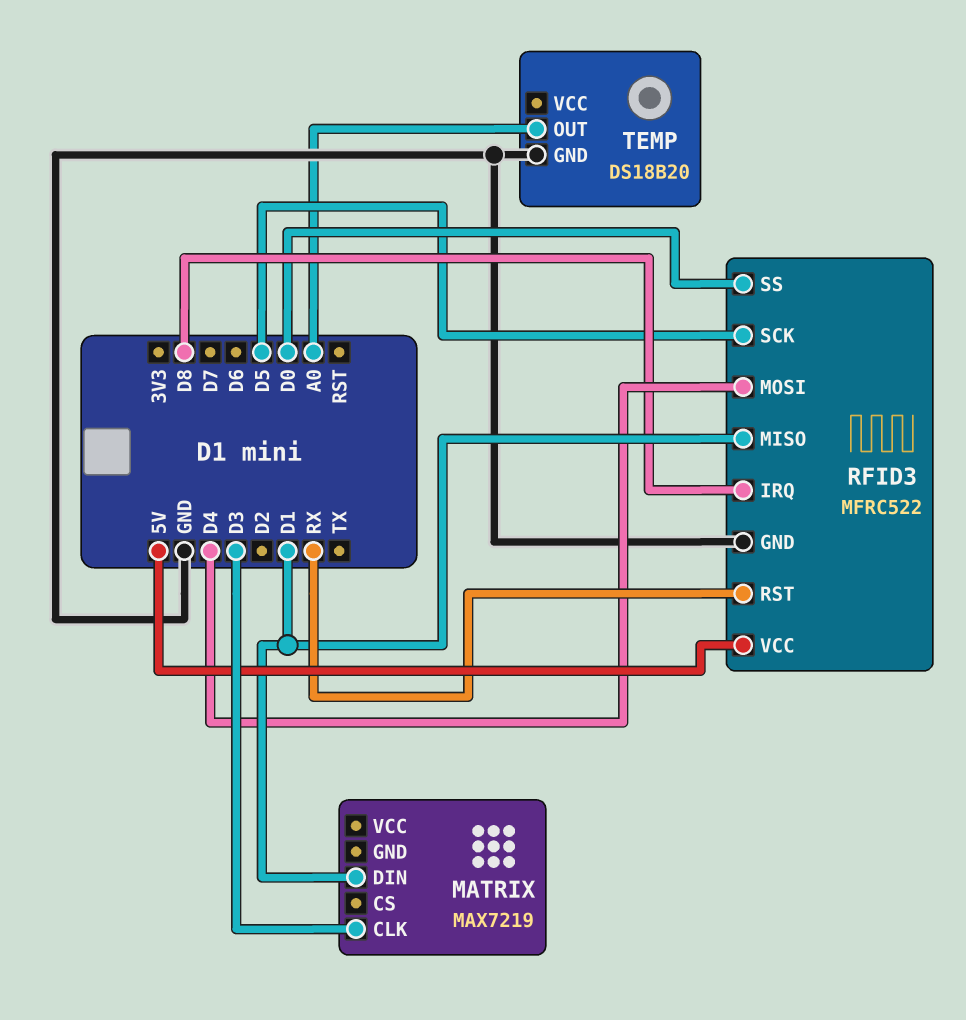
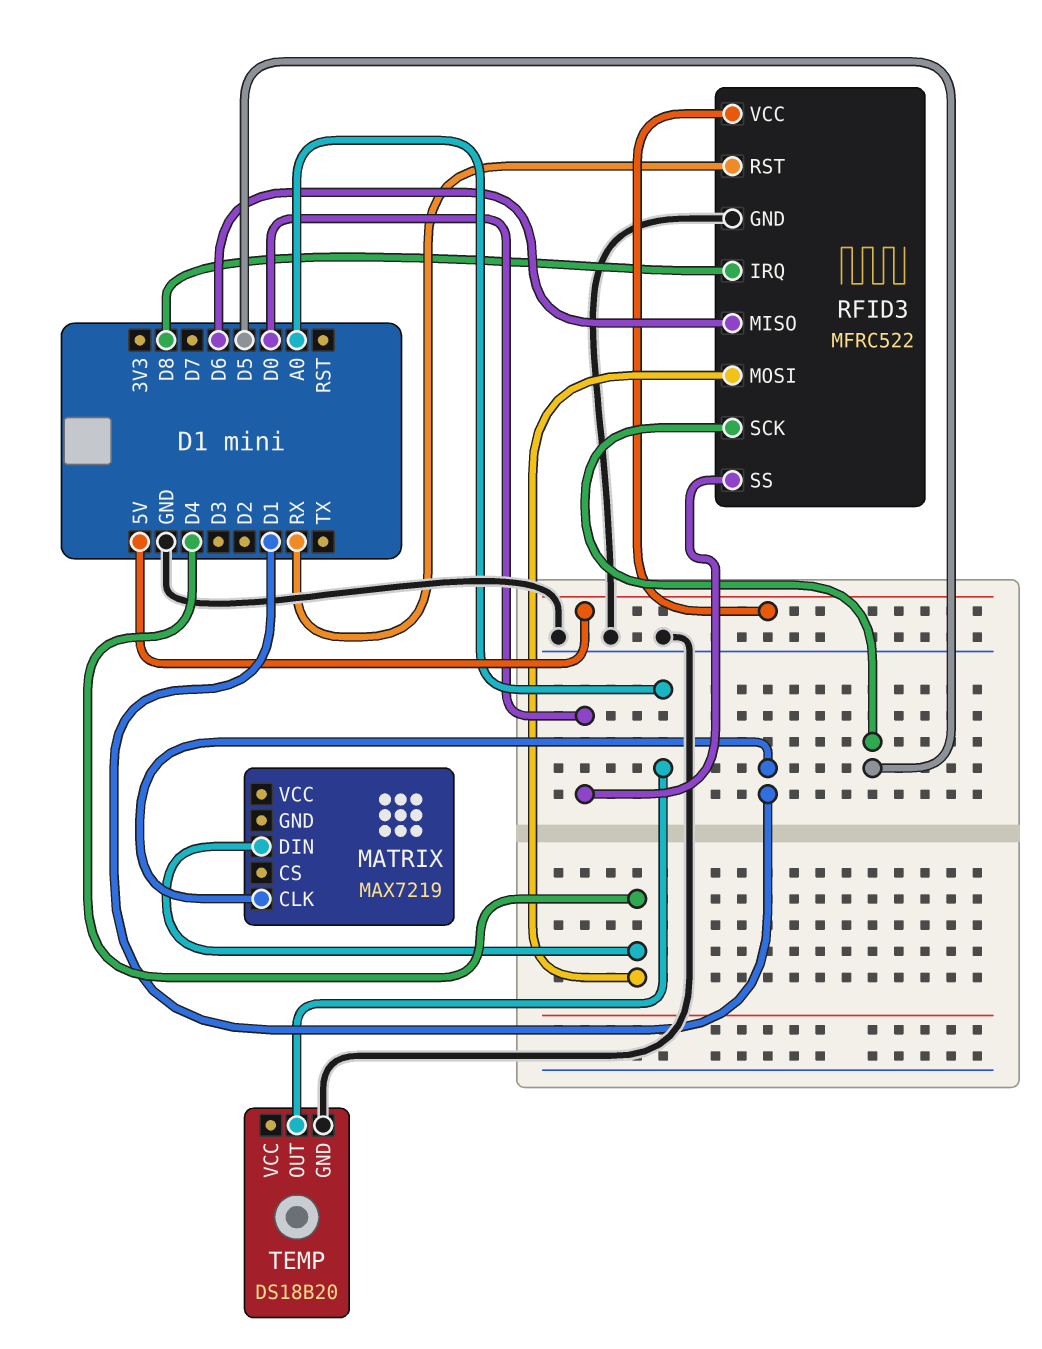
MATRIX pin CLK: D3 -> D1
MATRIX pin DIN: D1 -> D4
RFID3 pin MISO: D1 -> D6

